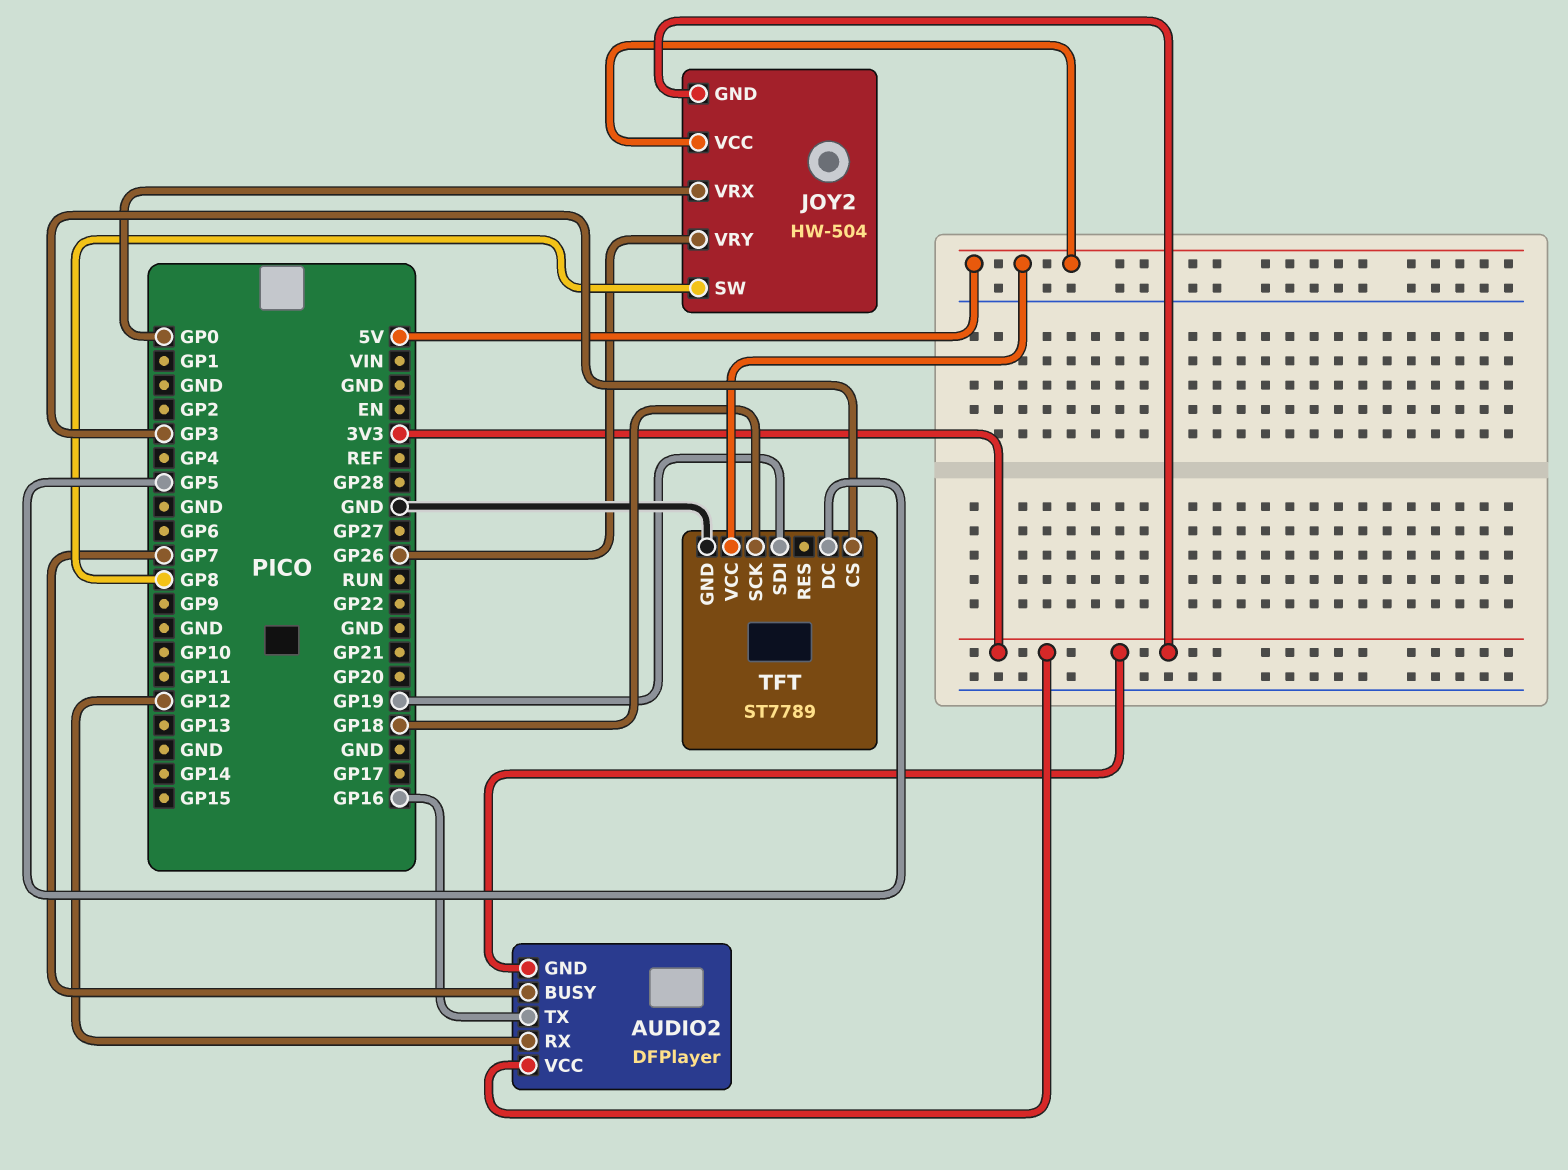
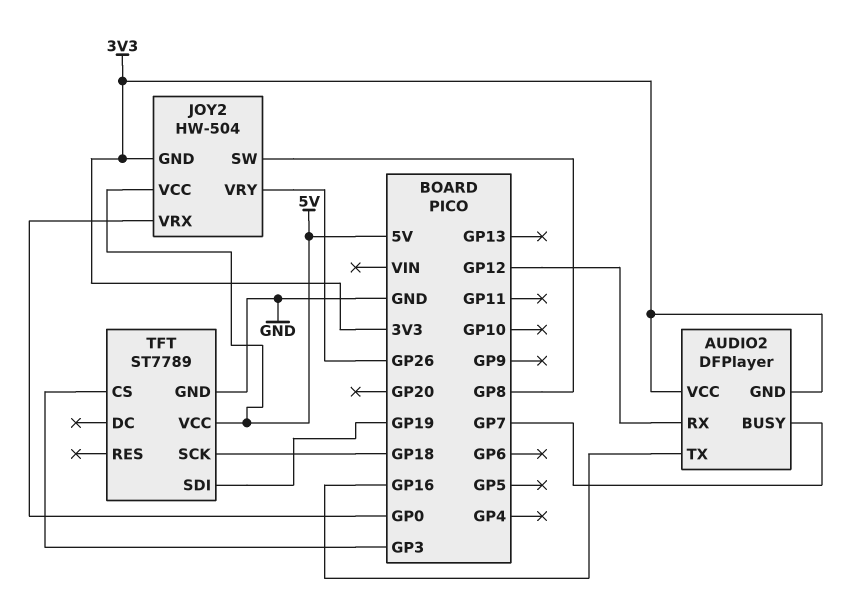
TFT pin DC: GP5 -> none

